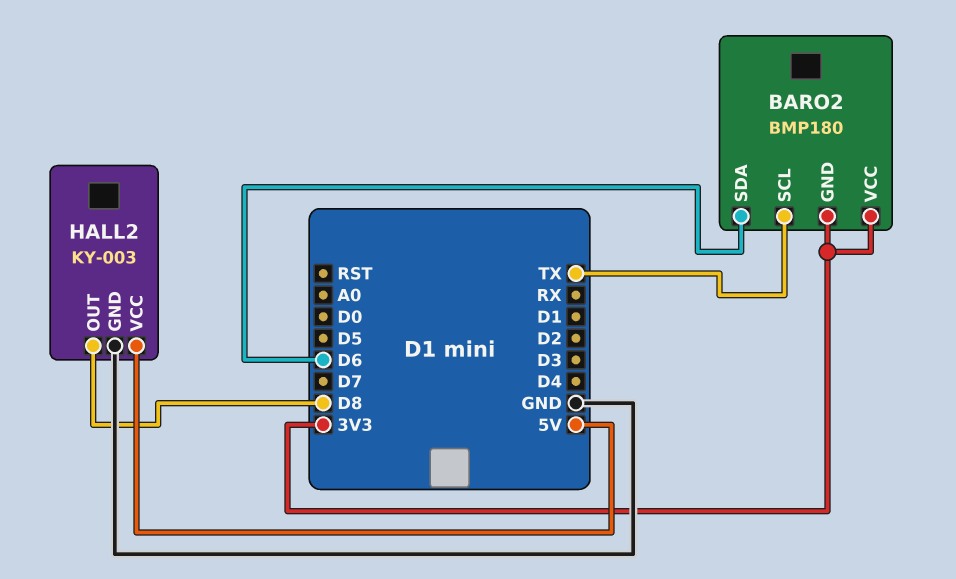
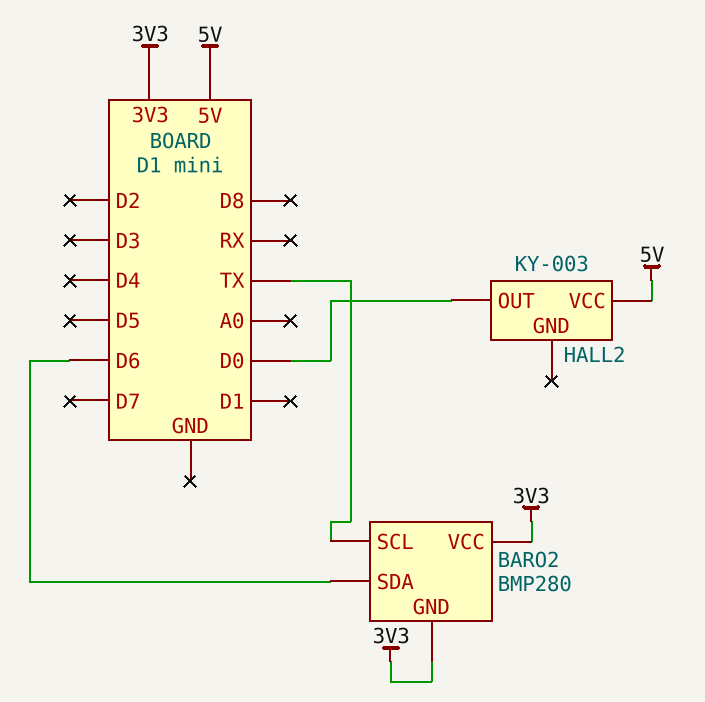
BARO2: BMP180 -> BMP280
HALL2 pin GND: GND -> none
HALL2 pin OUT: D8 -> D0

